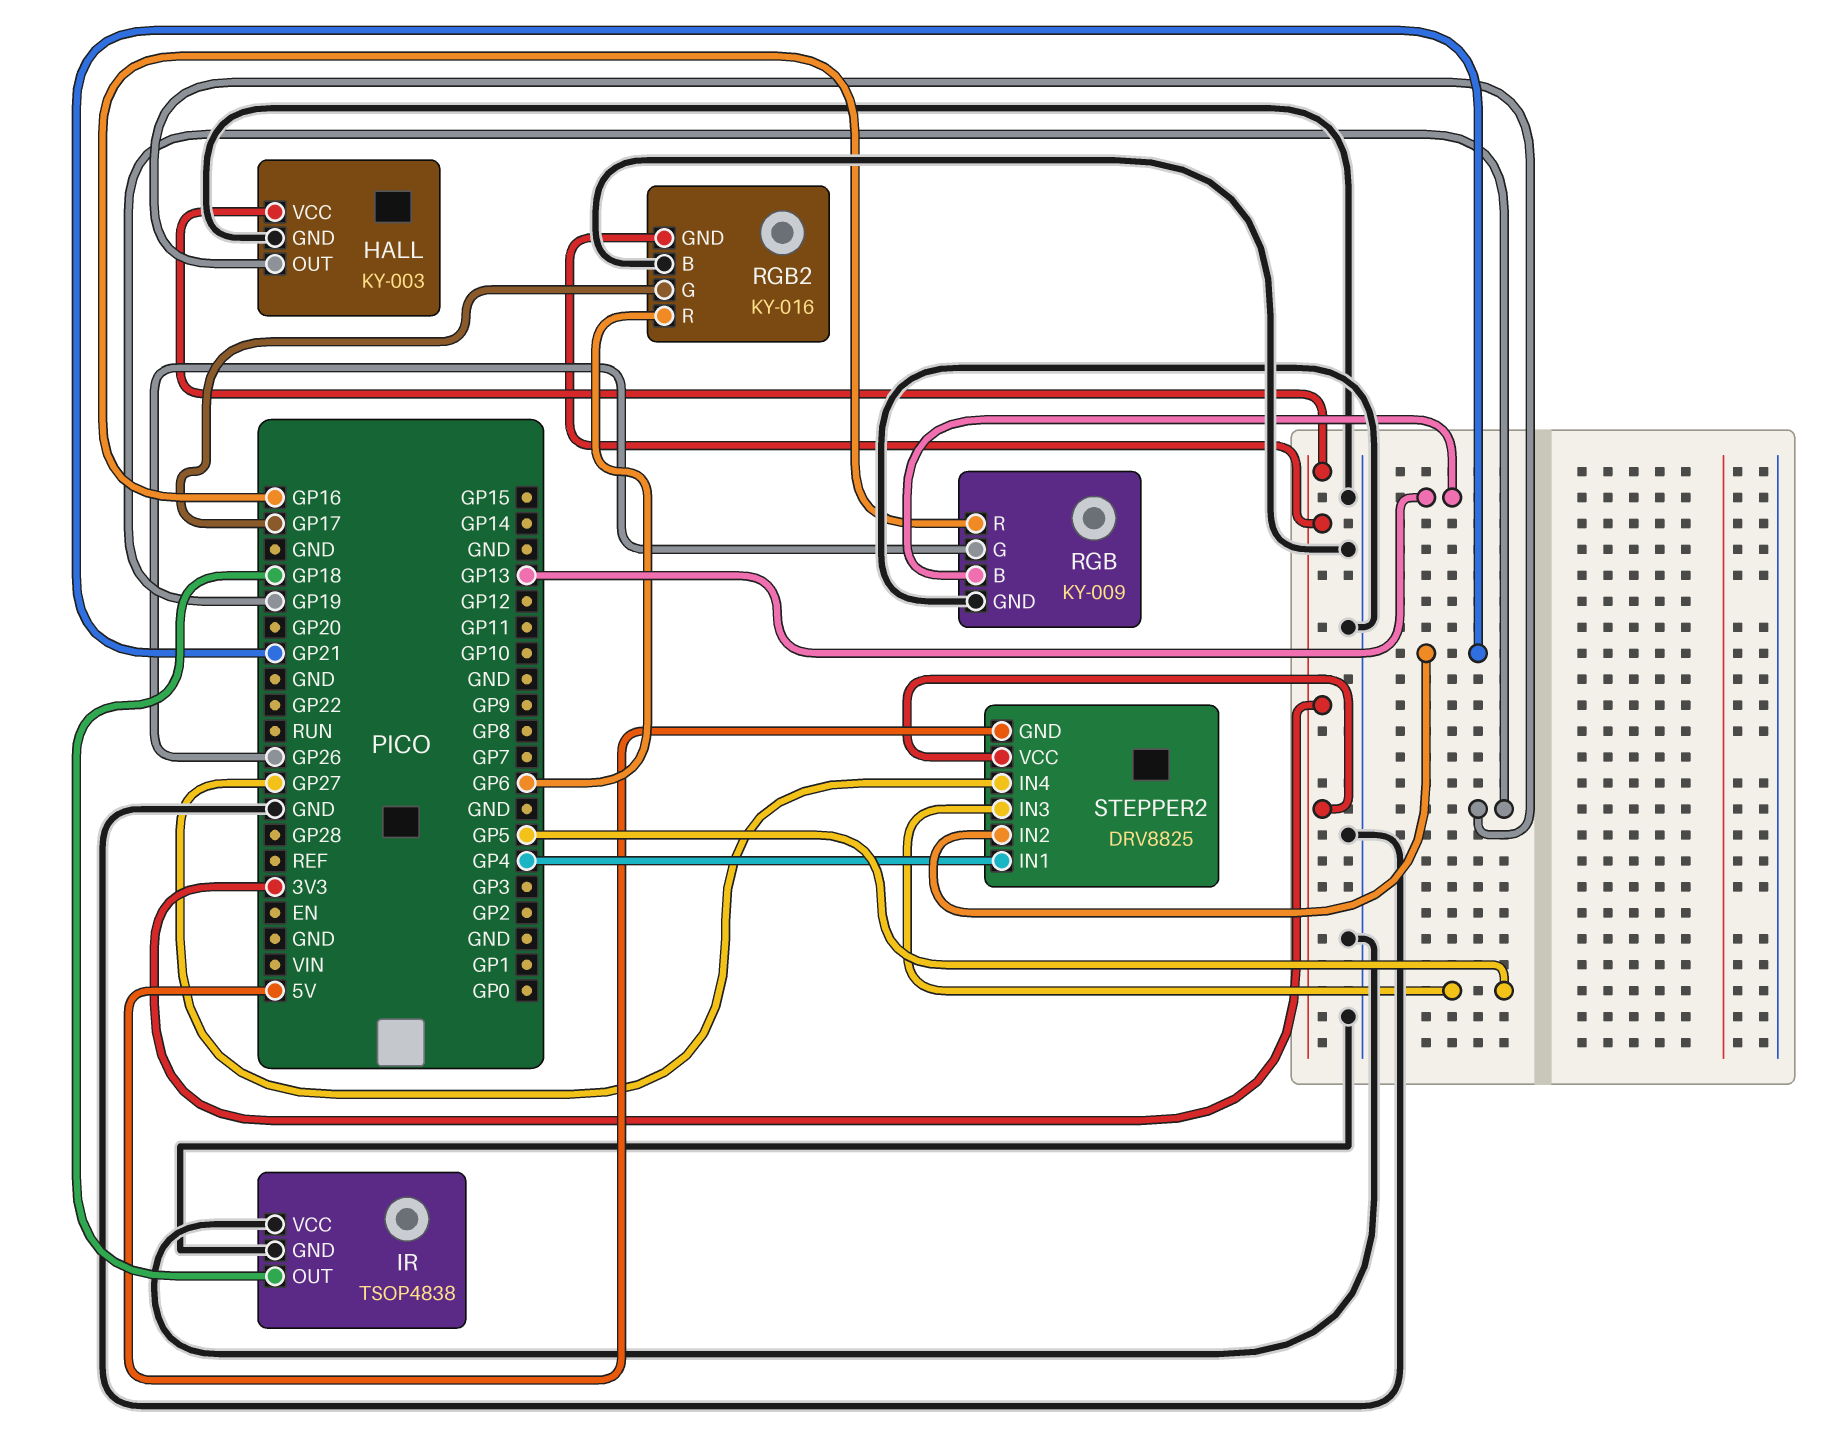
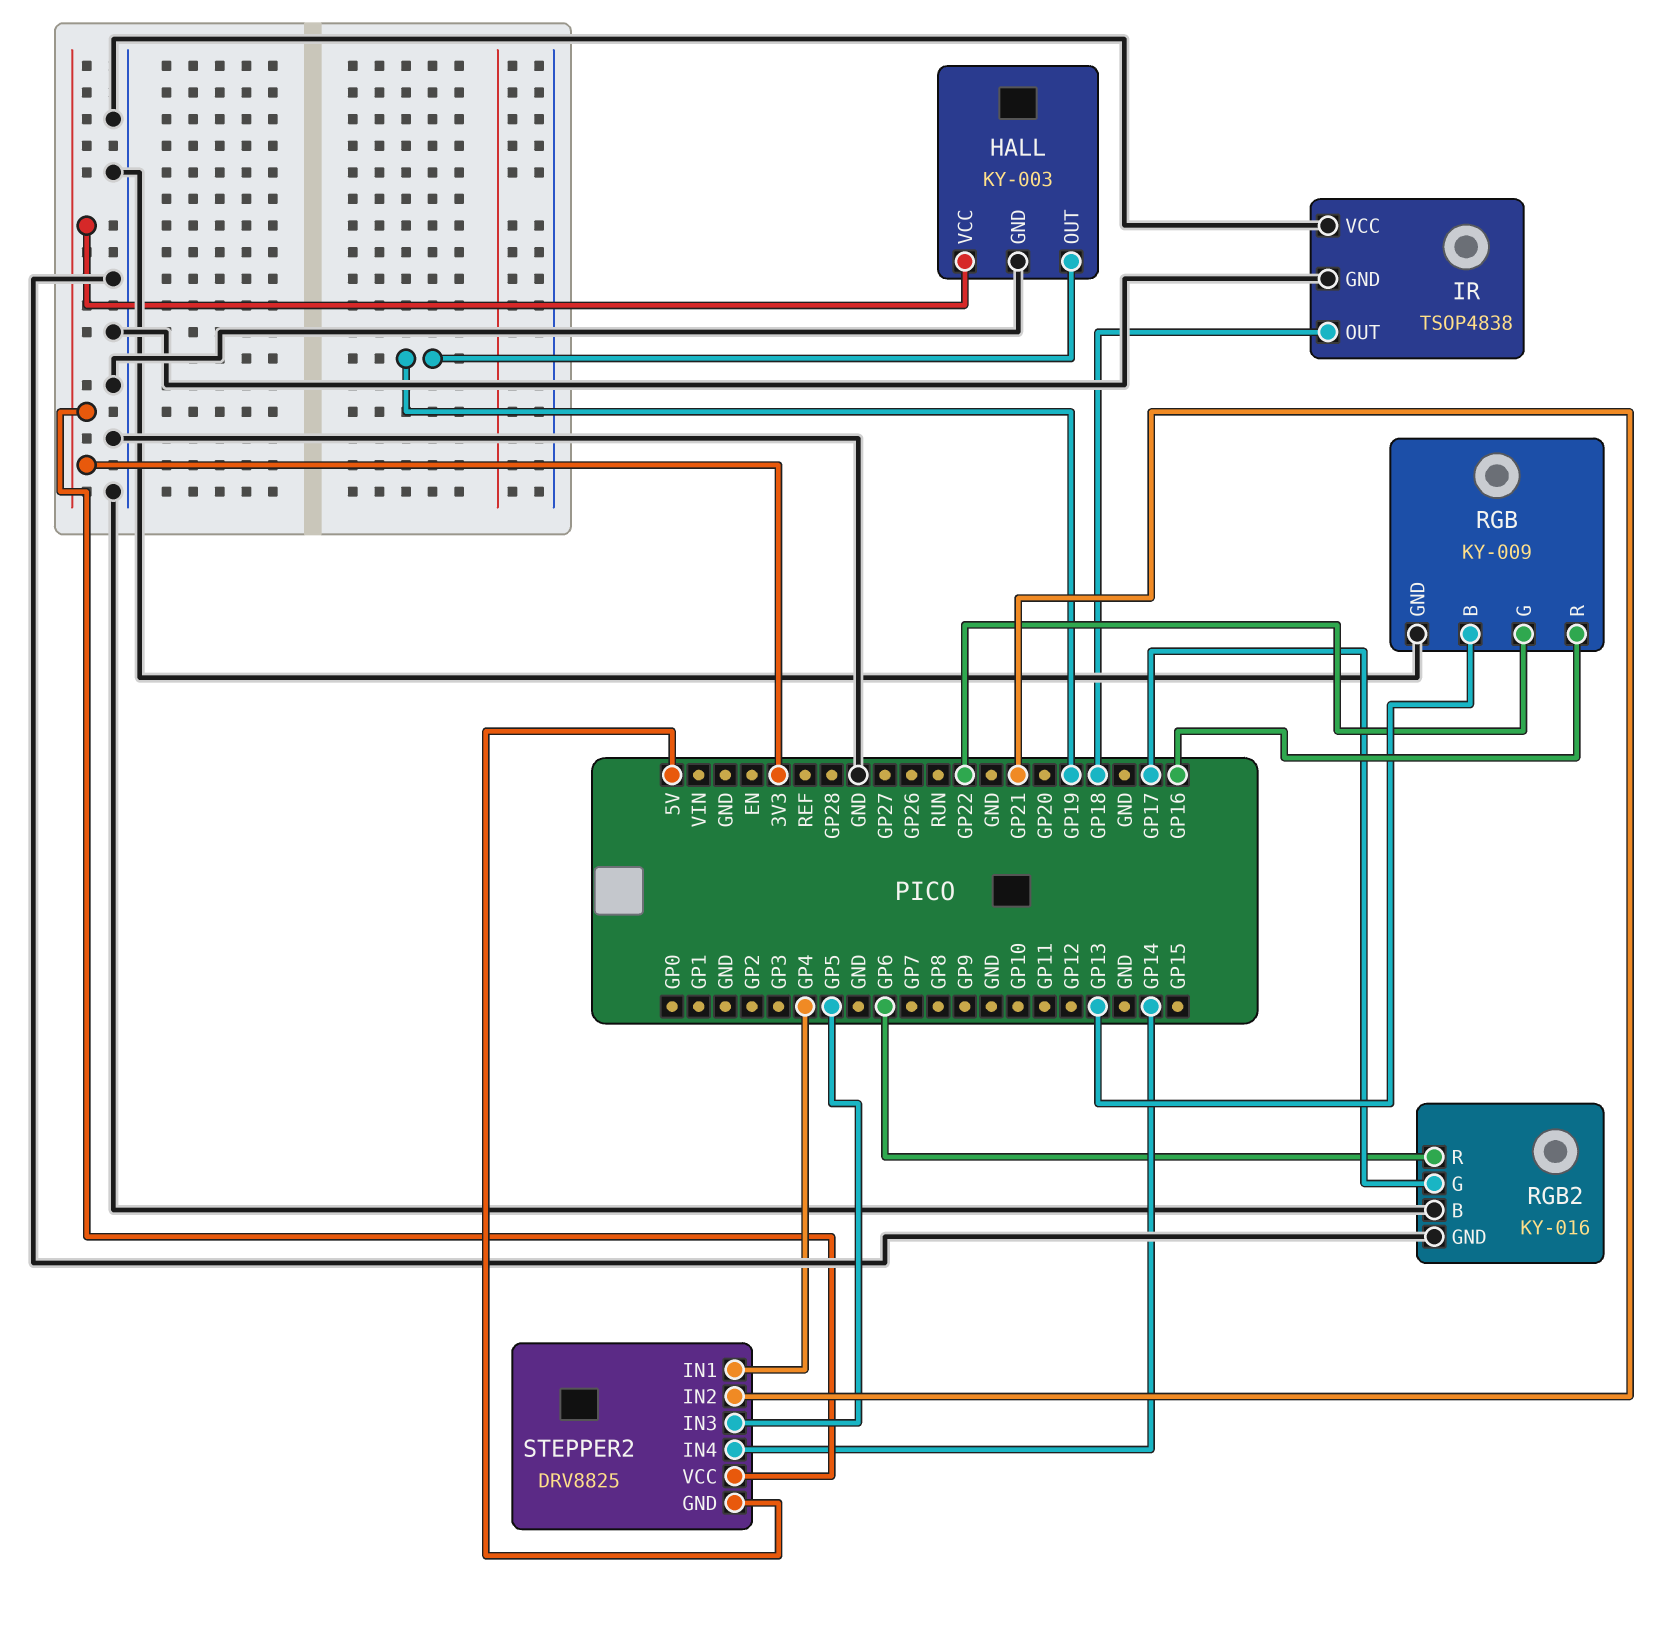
RGB pin G: GP26 -> GP22
RGB2 pin GND: 3V3 -> GND
STEPPER2 pin IN4: GP27 -> GP14

